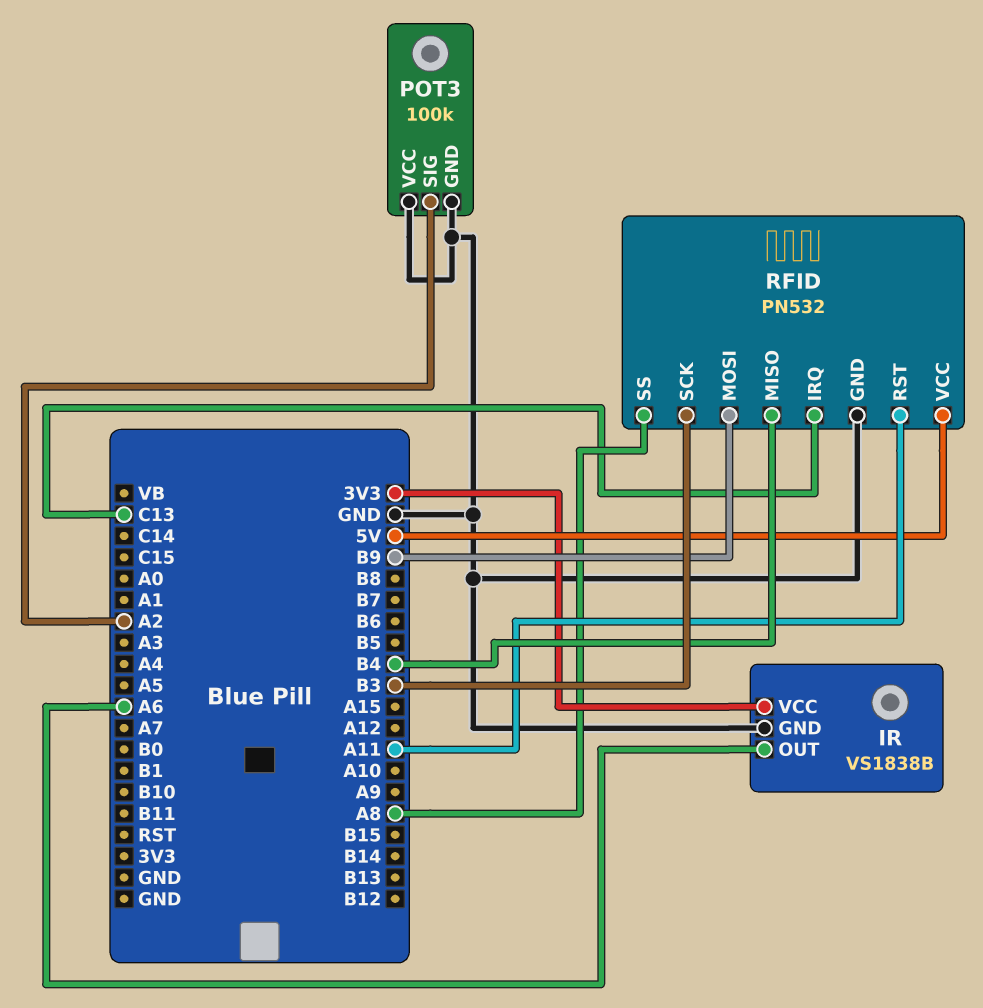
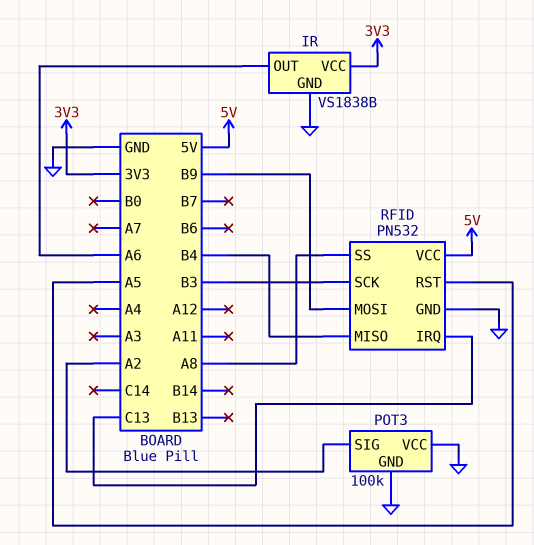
RFID pin RST: A11 -> A5

